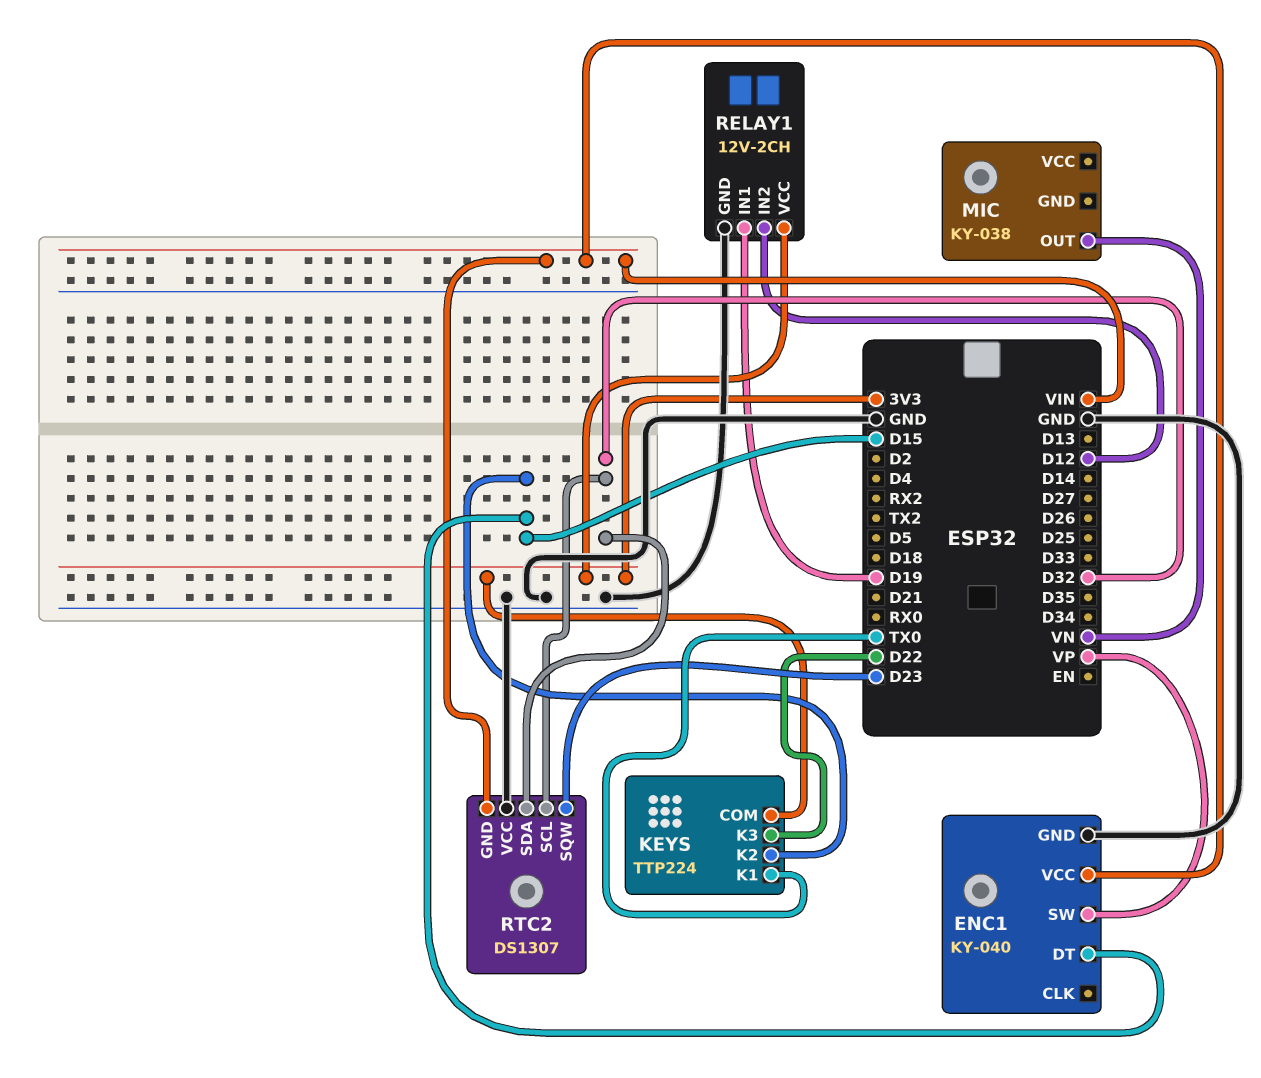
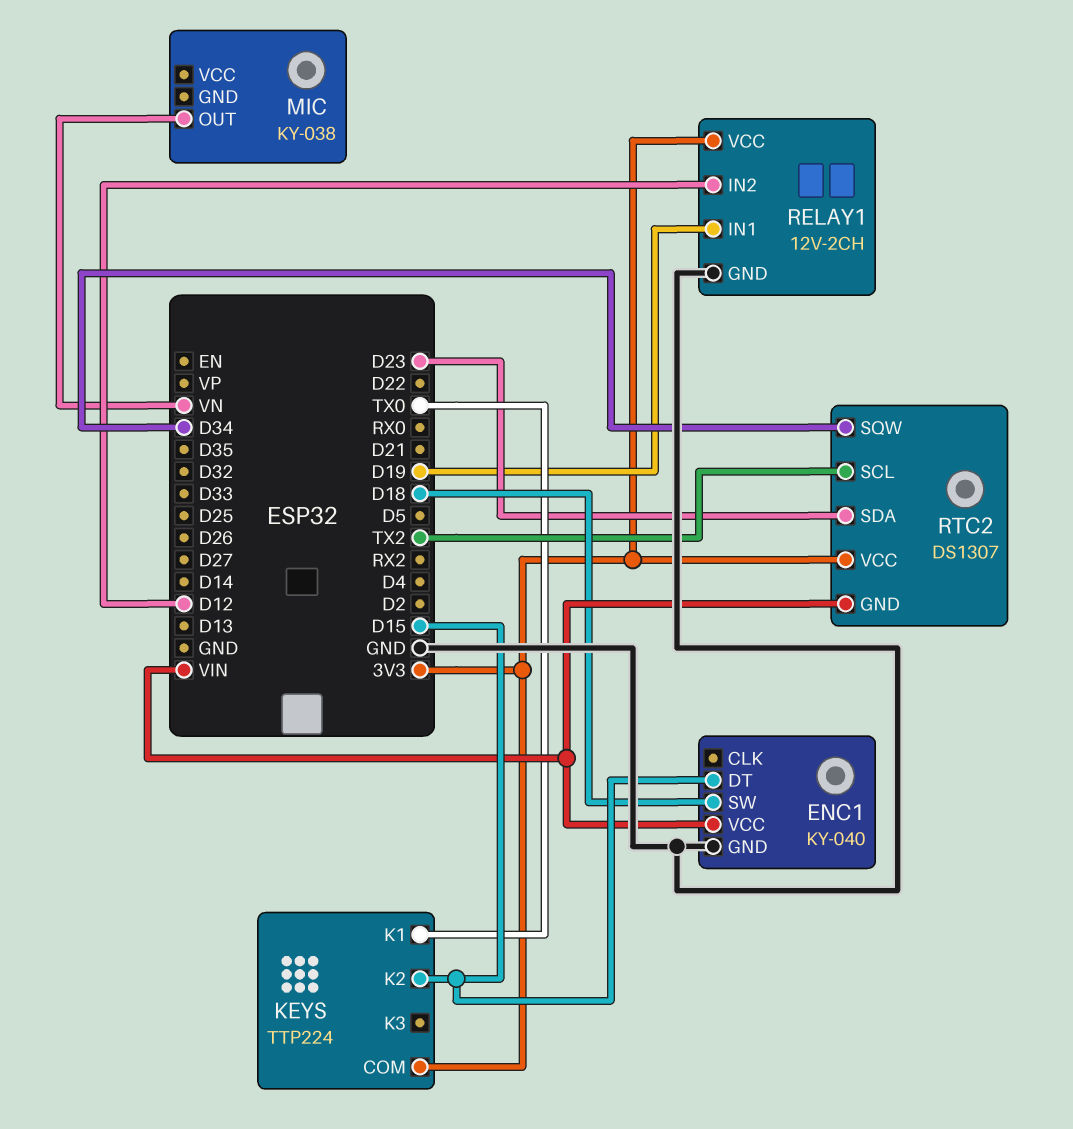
ENC1 pin SW: VP -> D18
KEYS pin K3: D22 -> none
RTC2 pin SCL: D32 -> TX2
RTC2 pin SDA: D32 -> D23
RTC2 pin SQW: D23 -> D34
RTC2 pin VCC: GND -> 3V3

